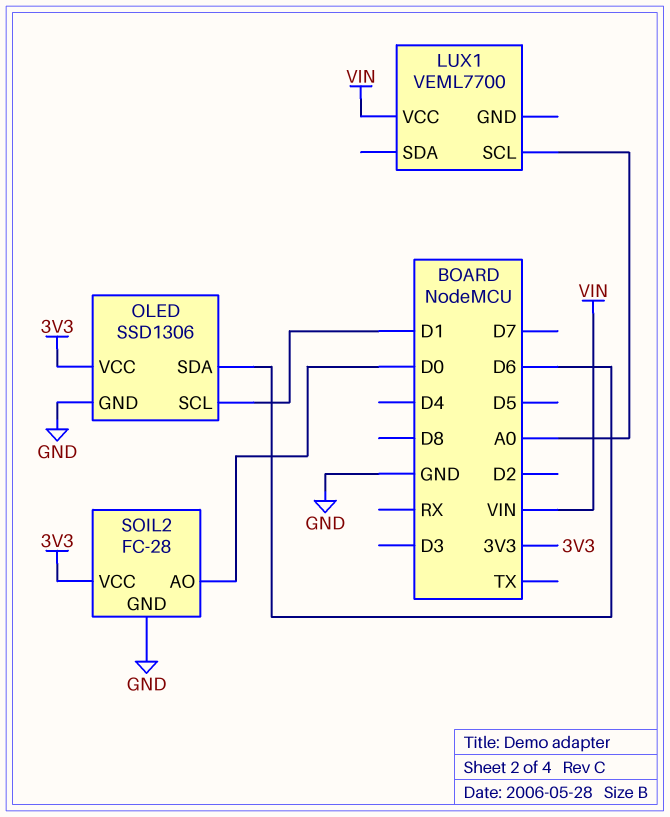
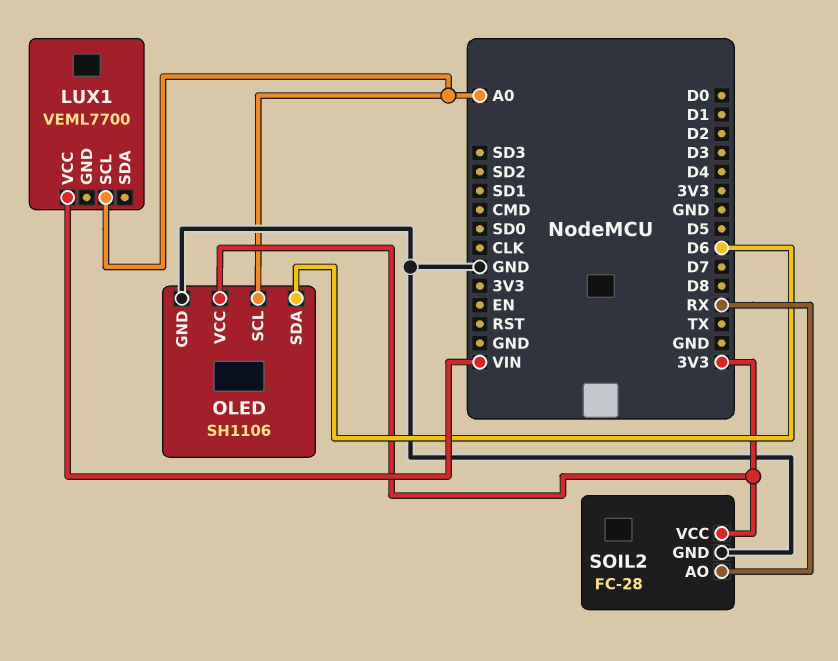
OLED: SSD1306 -> SH1106
OLED pin SCL: D1 -> A0
SOIL2 pin AO: D0 -> RX

